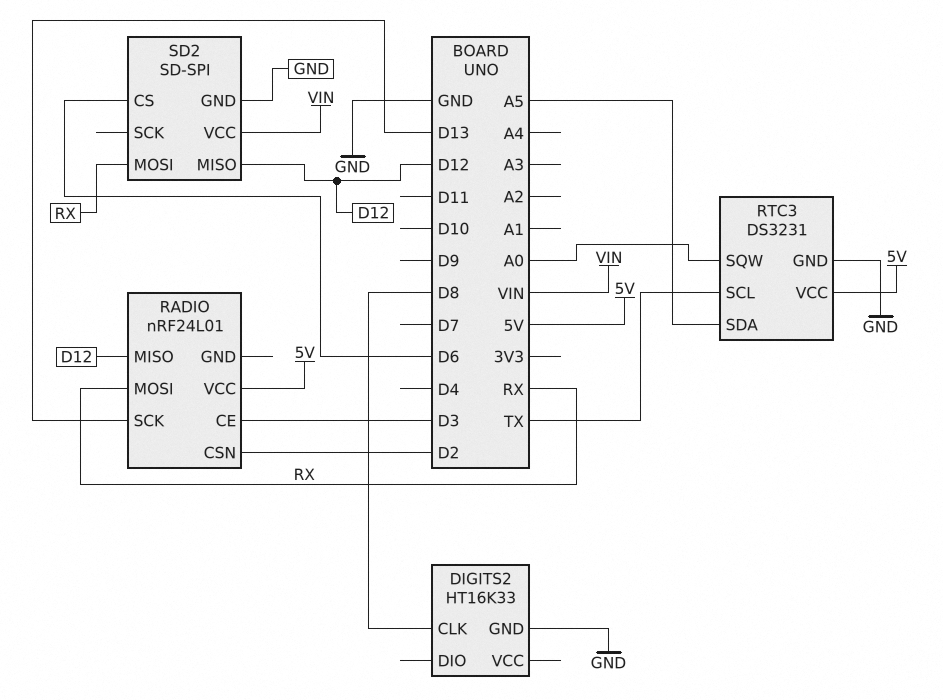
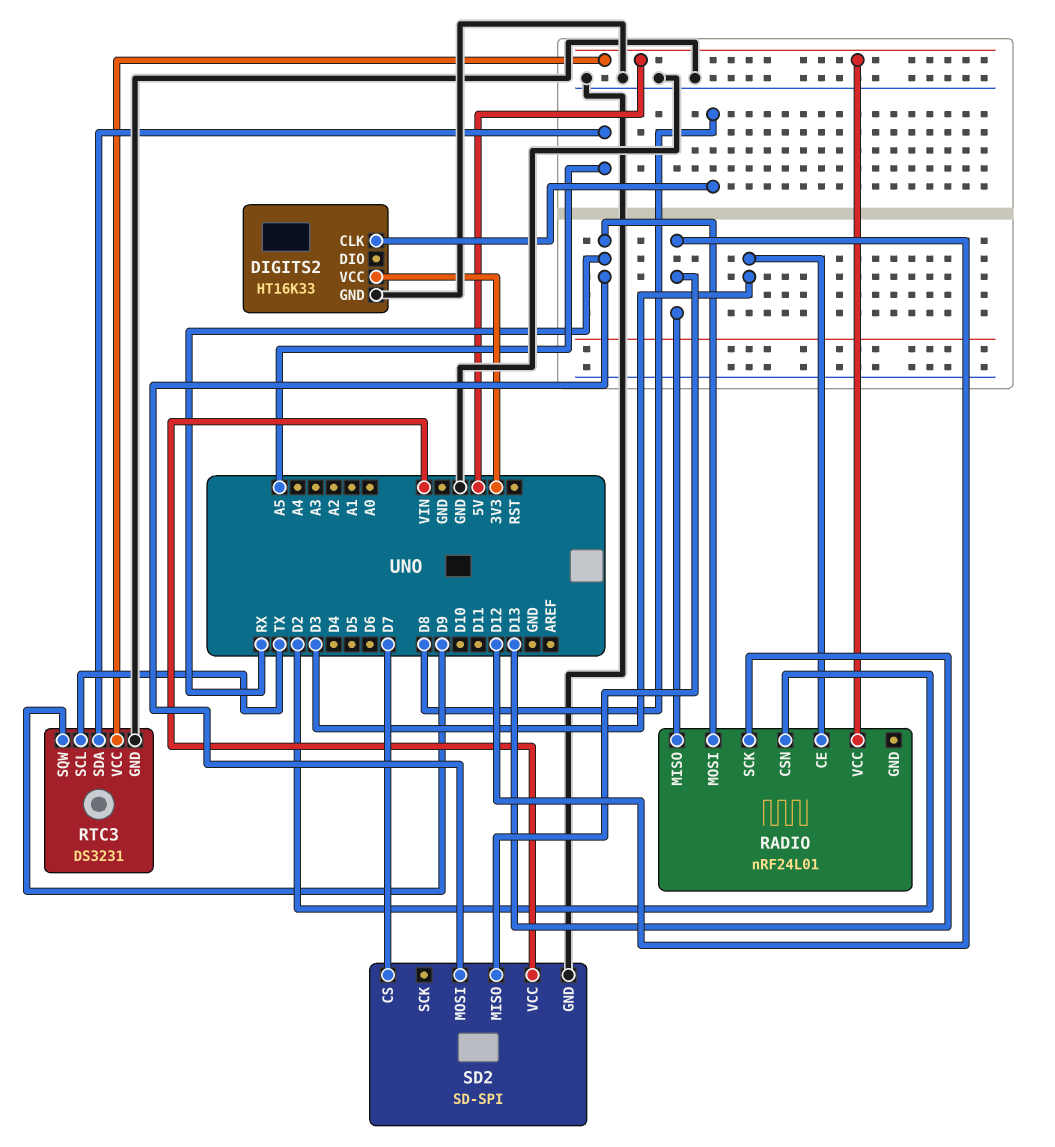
DIGITS2 pin VCC: none -> 3V3
RTC3 pin SQW: A0 -> D9
SD2 pin CS: D6 -> D7

